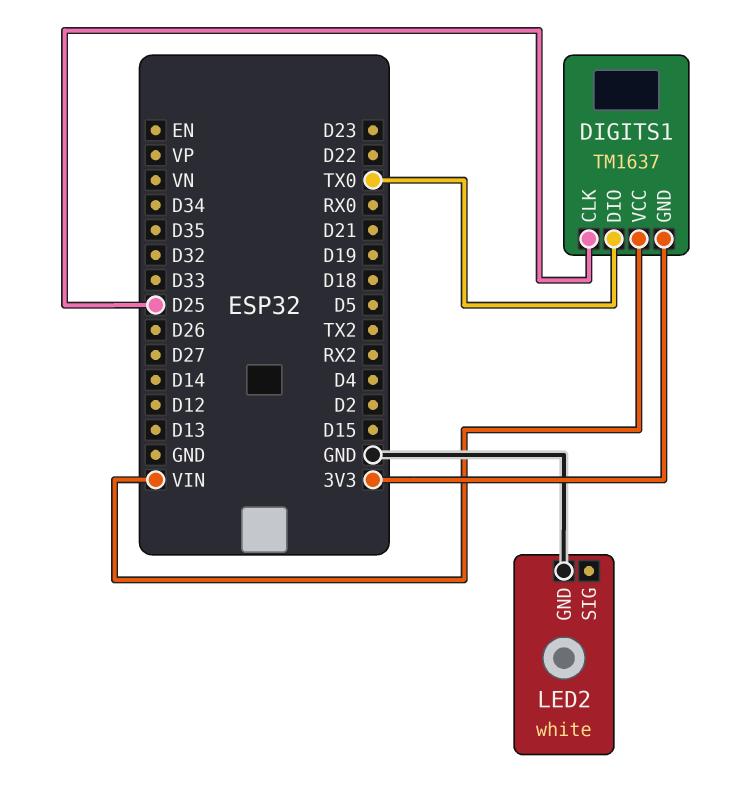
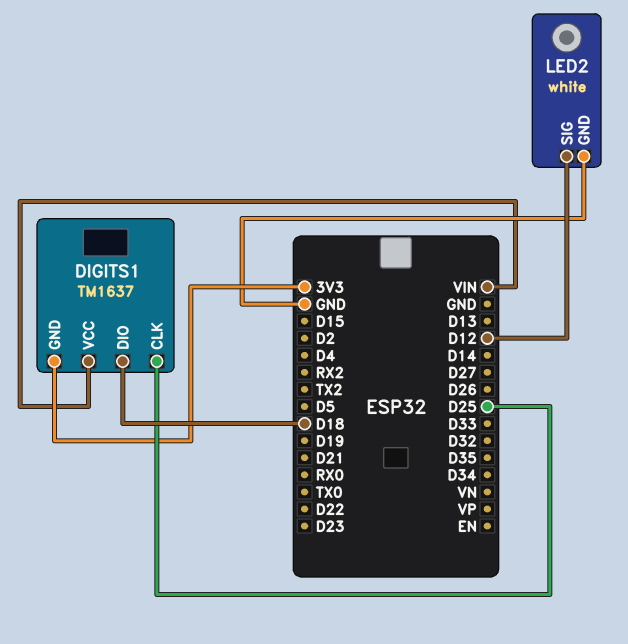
DIGITS1 pin DIO: TX0 -> D18
LED2 pin SIG: none -> D12

